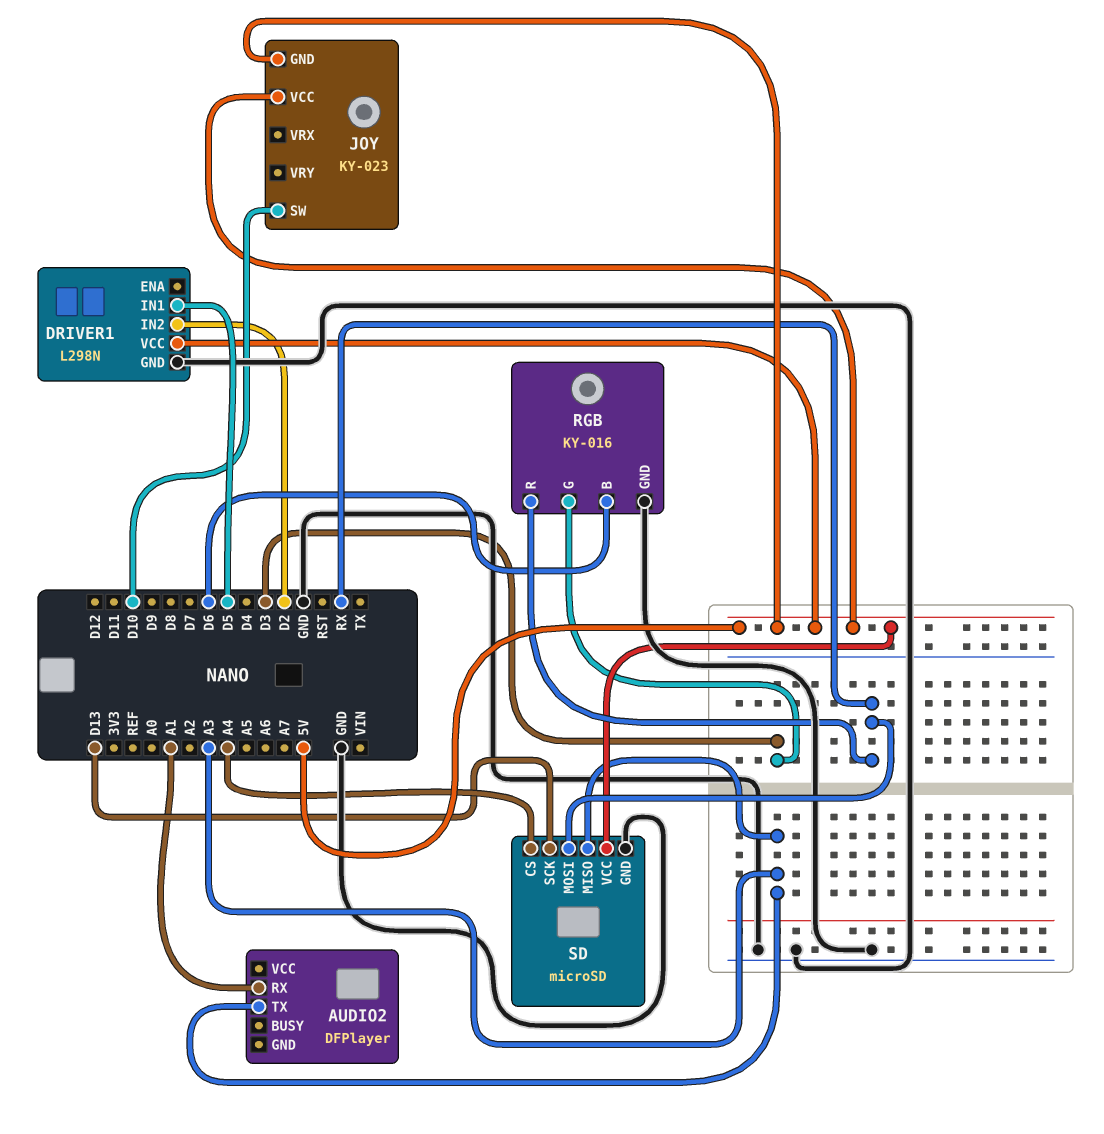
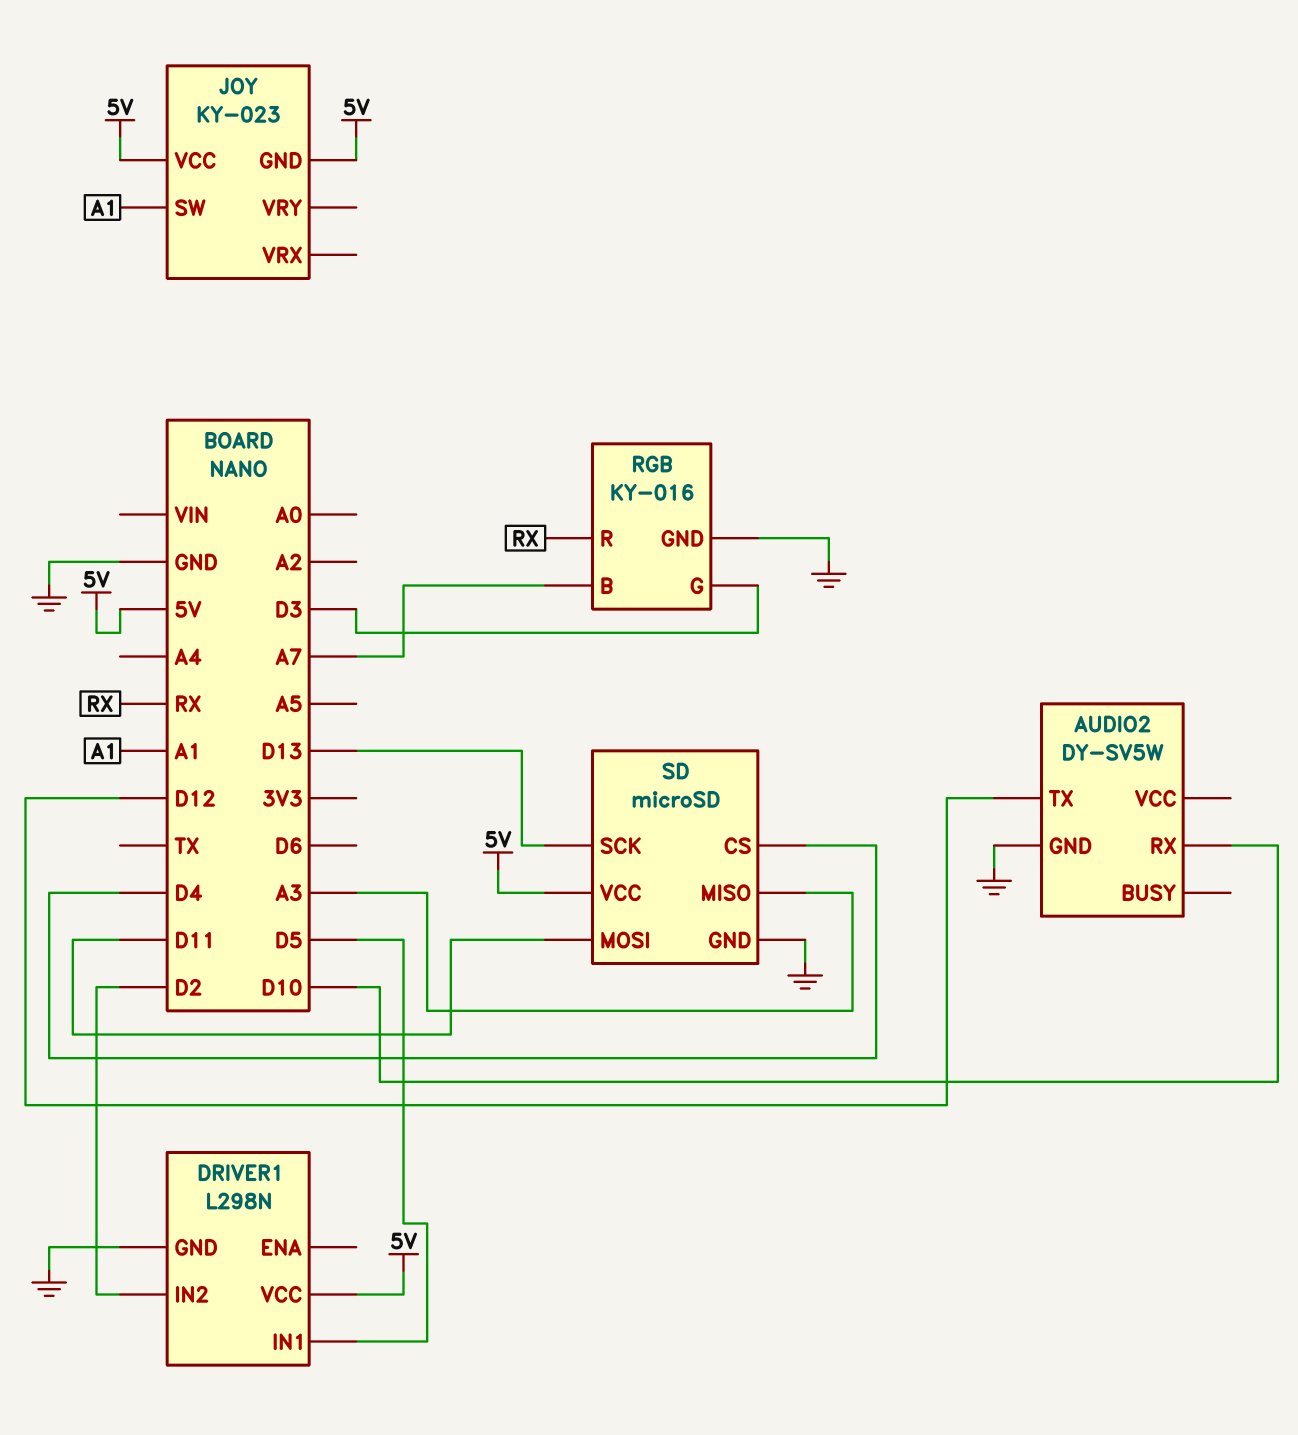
AUDIO2: DFPlayer -> DY-SV5W
AUDIO2 pin GND: none -> GND
AUDIO2 pin RX: A1 -> D10
AUDIO2 pin TX: A3 -> D12
JOY pin SW: D10 -> A1
RGB pin B: D6 -> A7
SD pin CS: A4 -> D4
SD pin MOSI: RX -> D11

